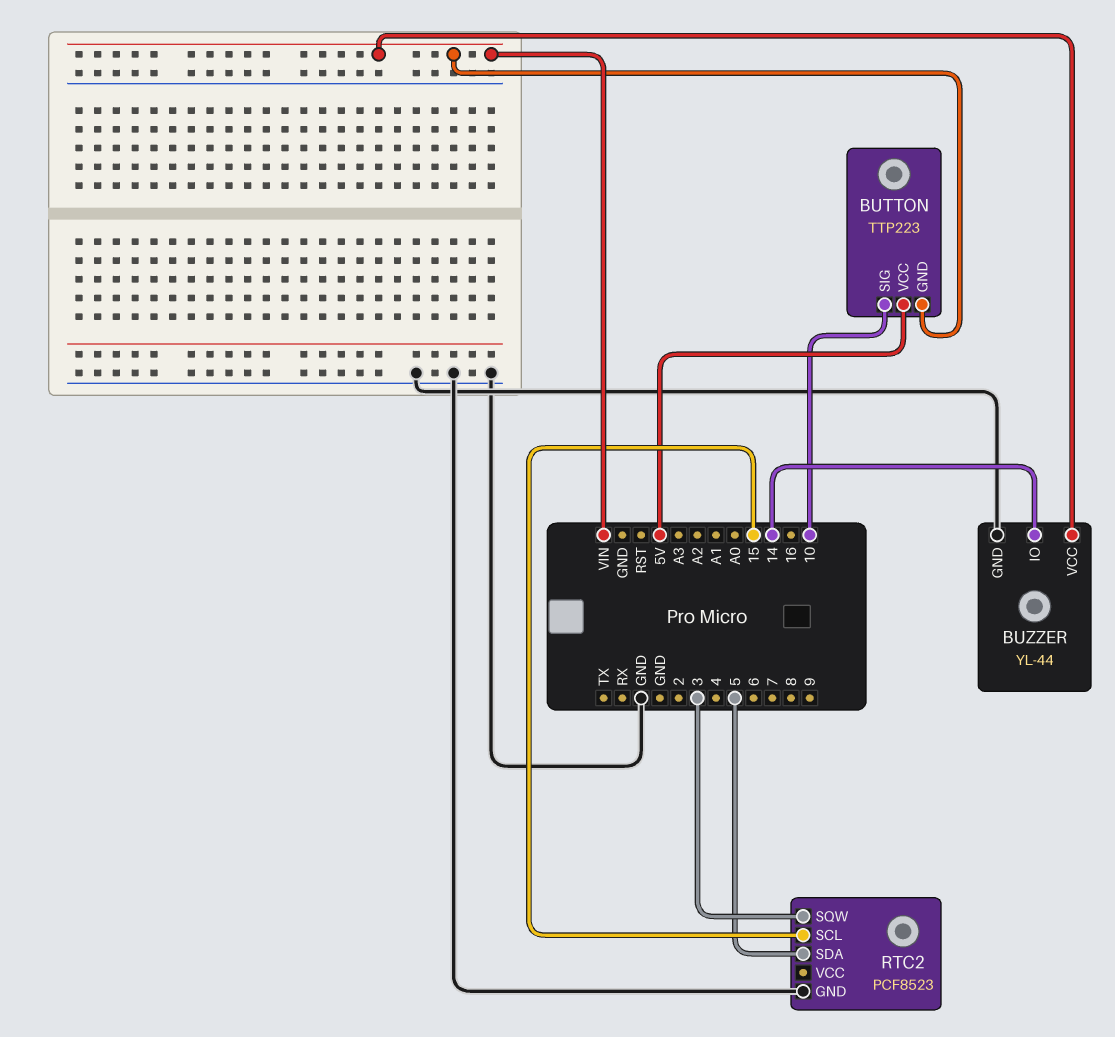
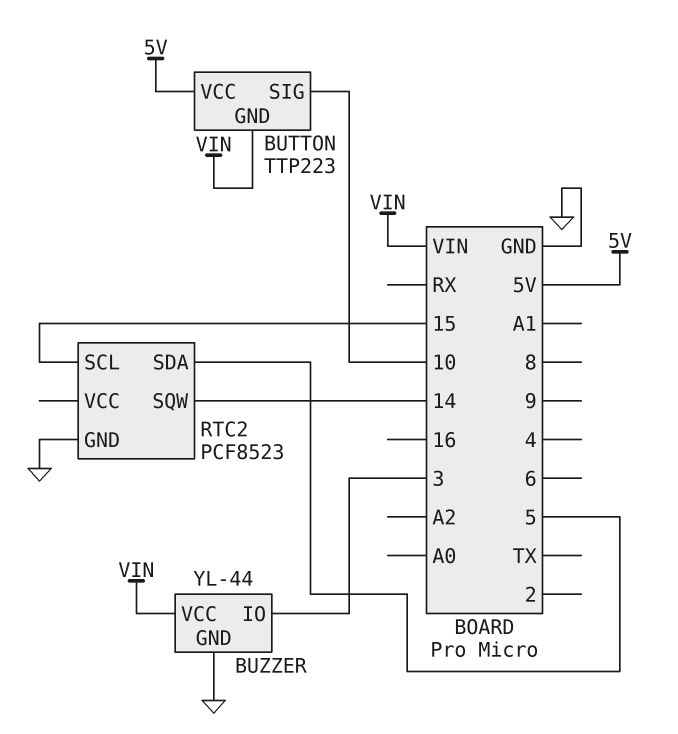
BUZZER pin IO: 14 -> 3
RTC2 pin SQW: 3 -> 14

